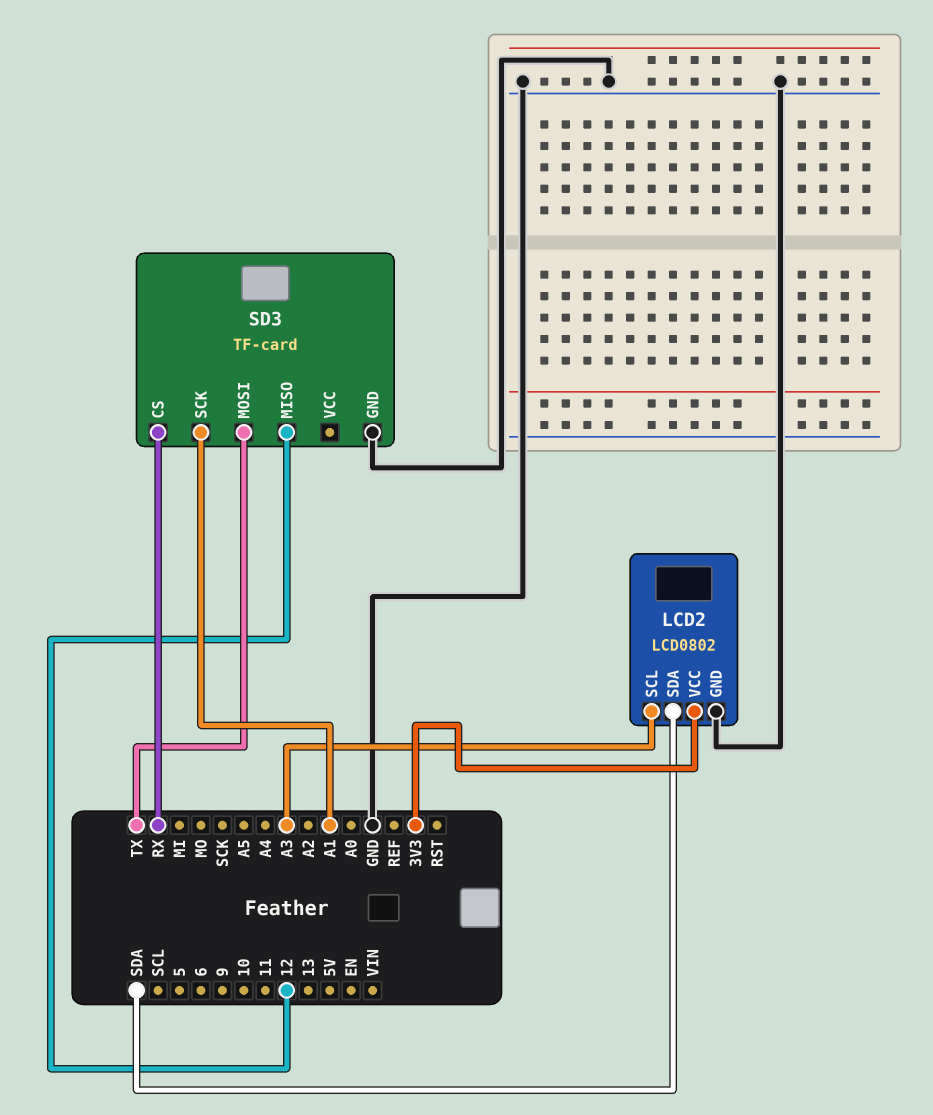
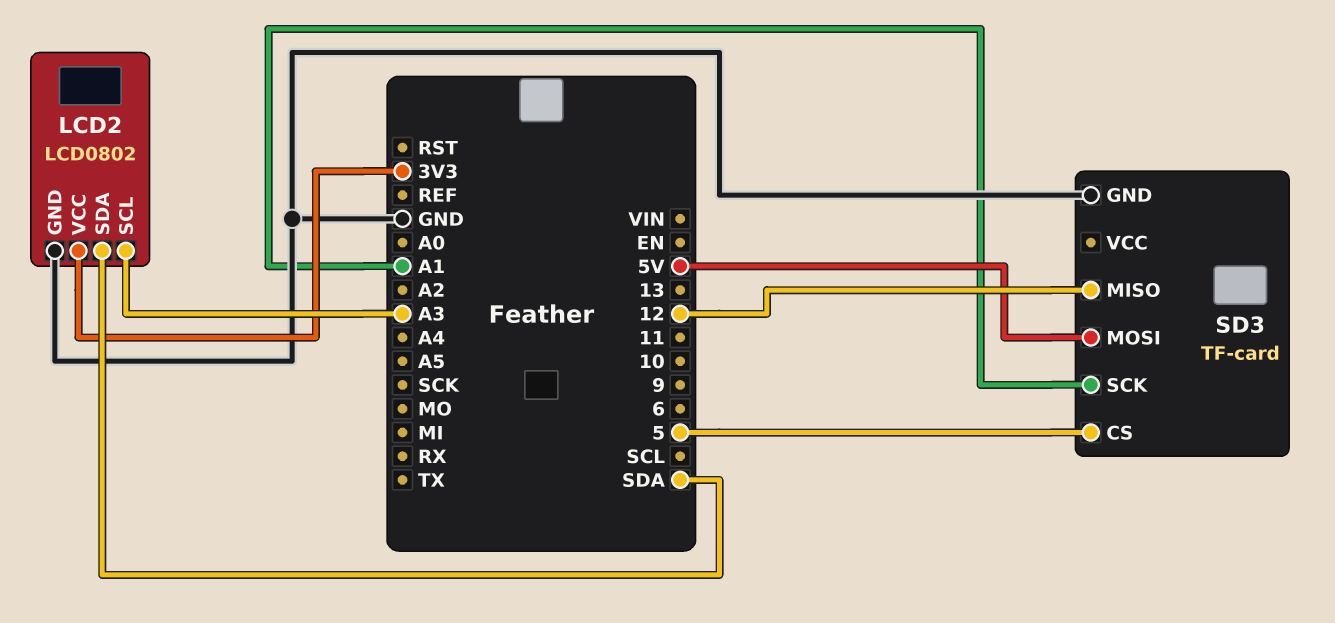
SD3 pin CS: RX -> 5
SD3 pin MOSI: TX -> 5V

